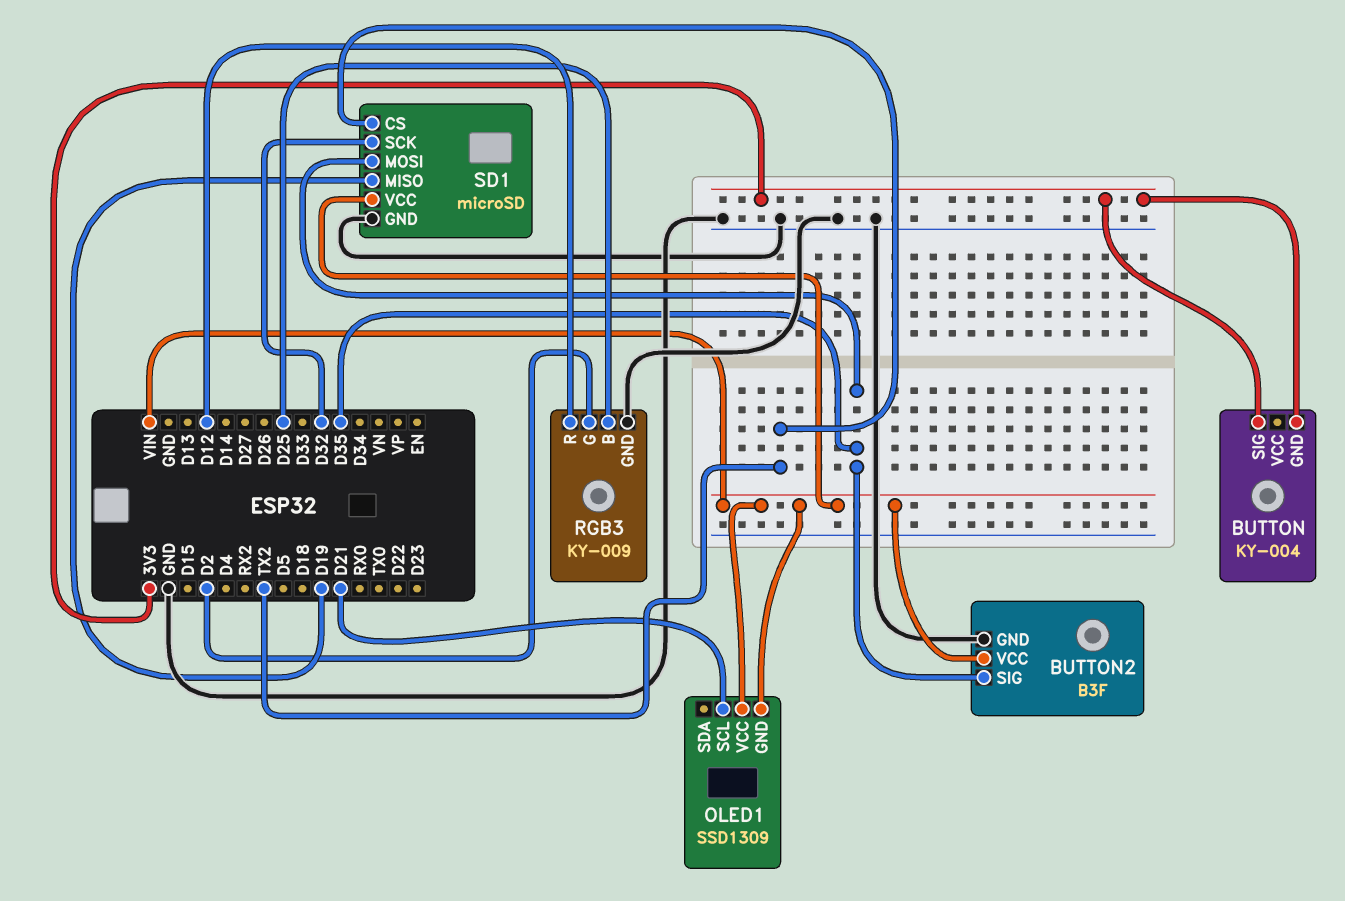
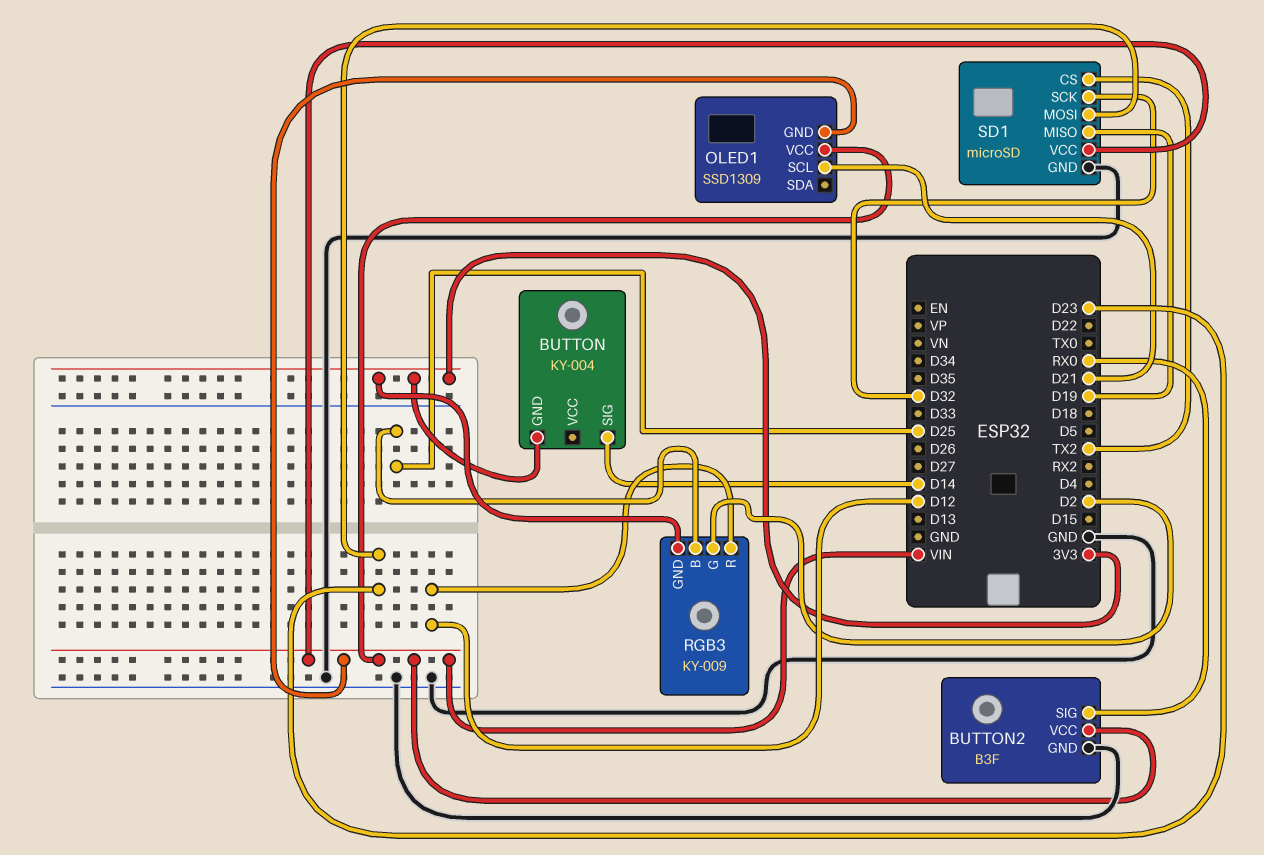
BUTTON pin SIG: 3V3 -> D14
BUTTON2 pin SIG: D35 -> RX0
RGB3 pin GND: GND -> 3V3
SD1 pin MOSI: D35 -> D23

